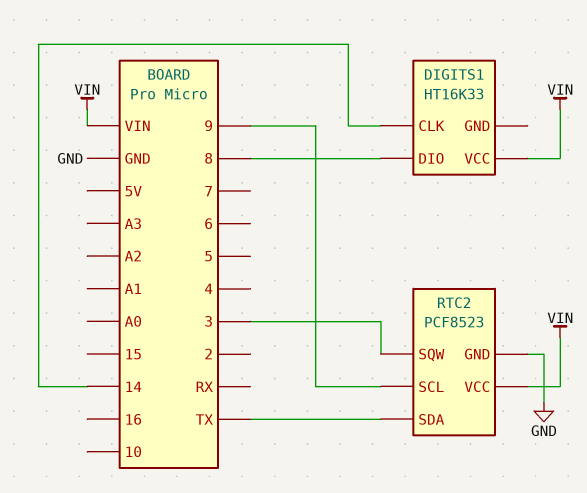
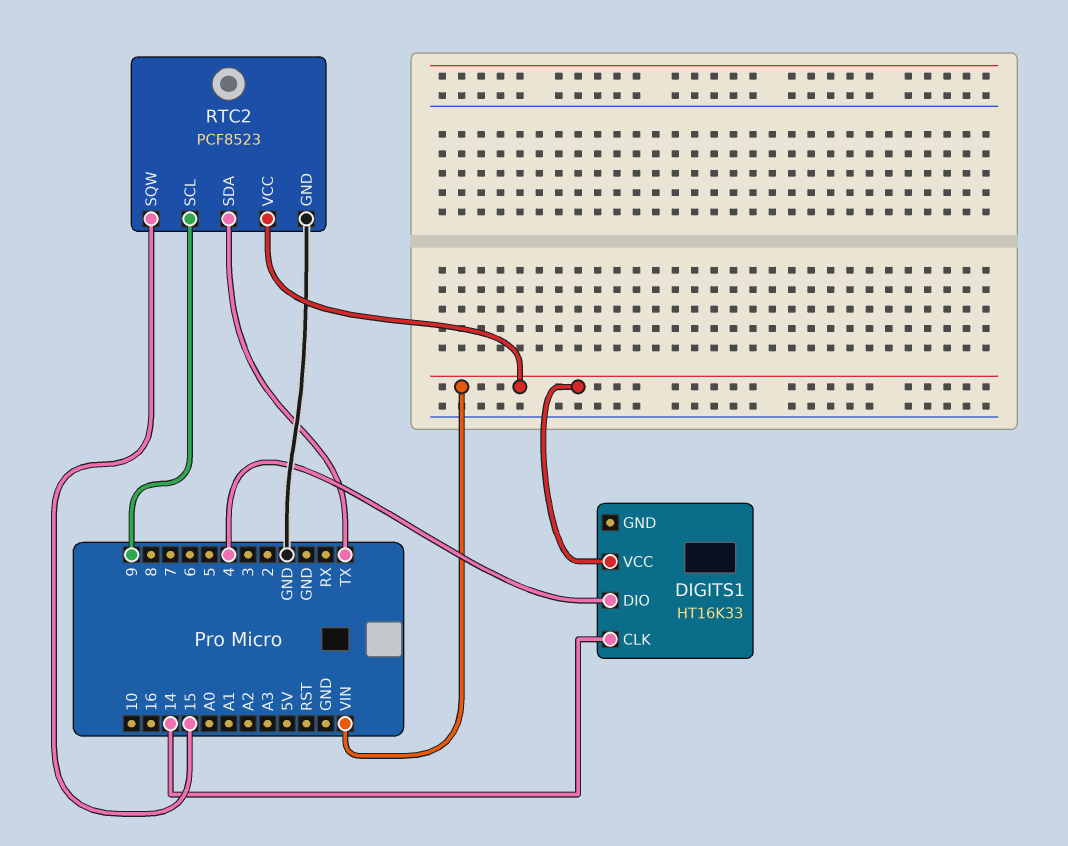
DIGITS1 pin DIO: 8 -> 4
RTC2 pin SQW: 3 -> 15

